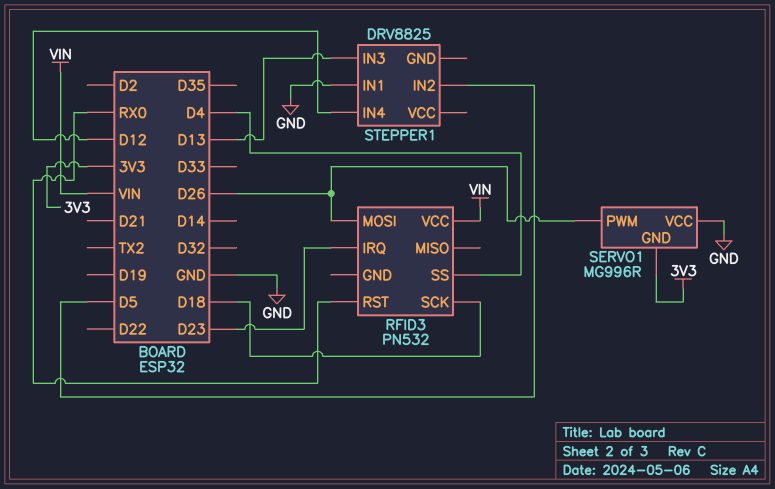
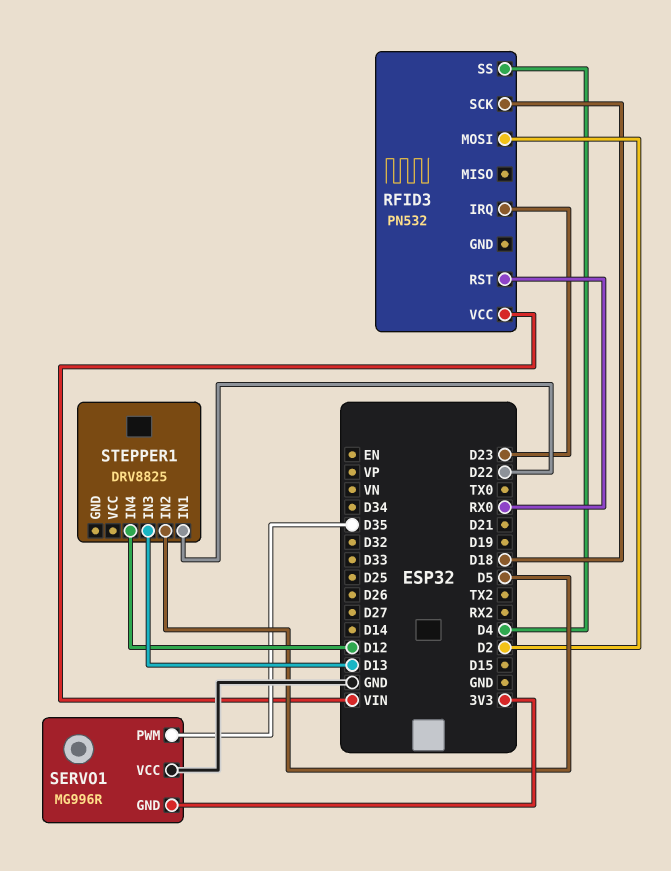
RFID3 pin MOSI: D26 -> D2
SERVO1 pin PWM: D26 -> D35
STEPPER1 pin IN1: GND -> D22

